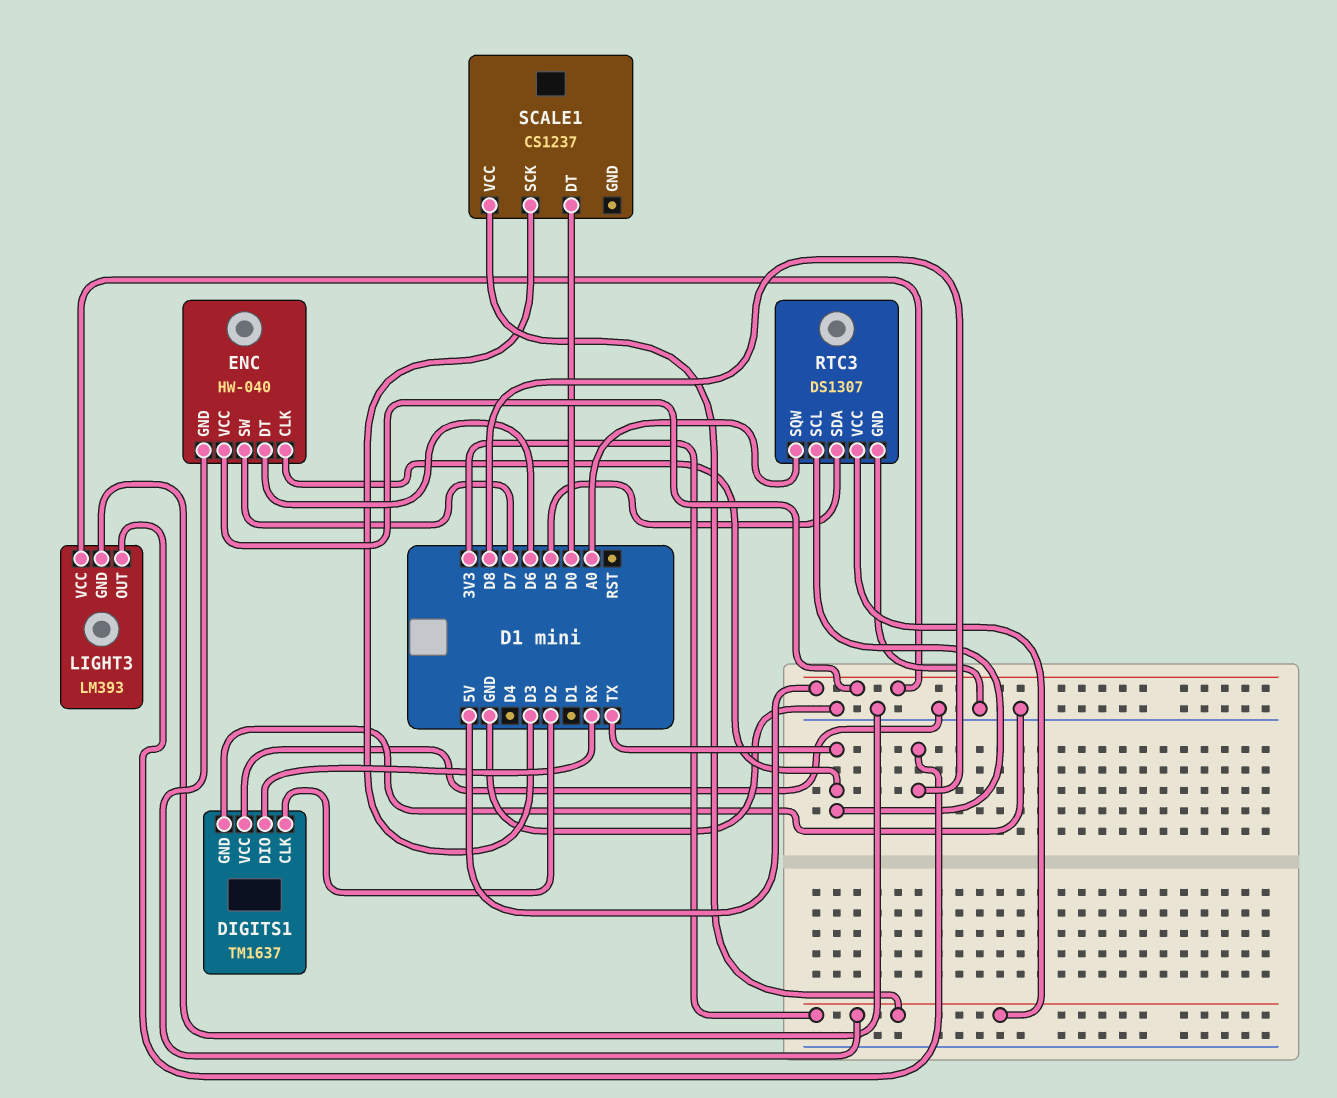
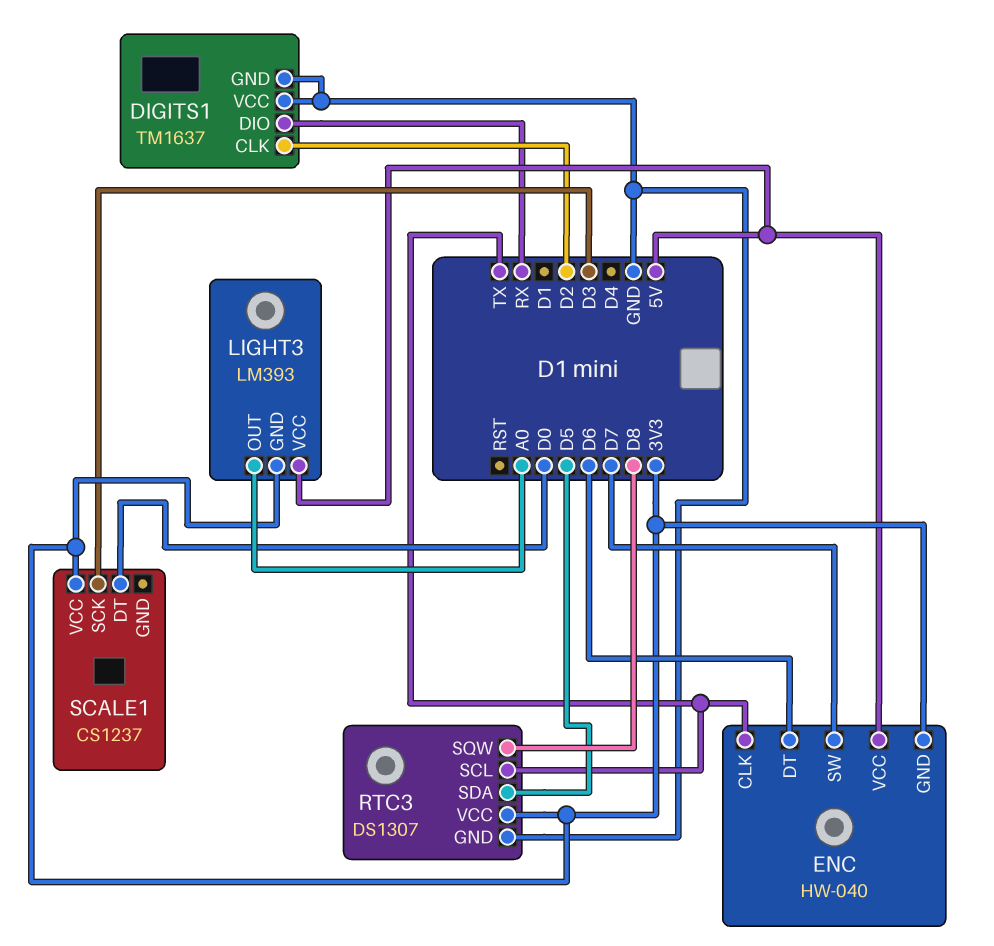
LIGHT3 pin GND: GND -> 3V3
LIGHT3 pin OUT: D8 -> A0
RTC3 pin SQW: A0 -> D8

